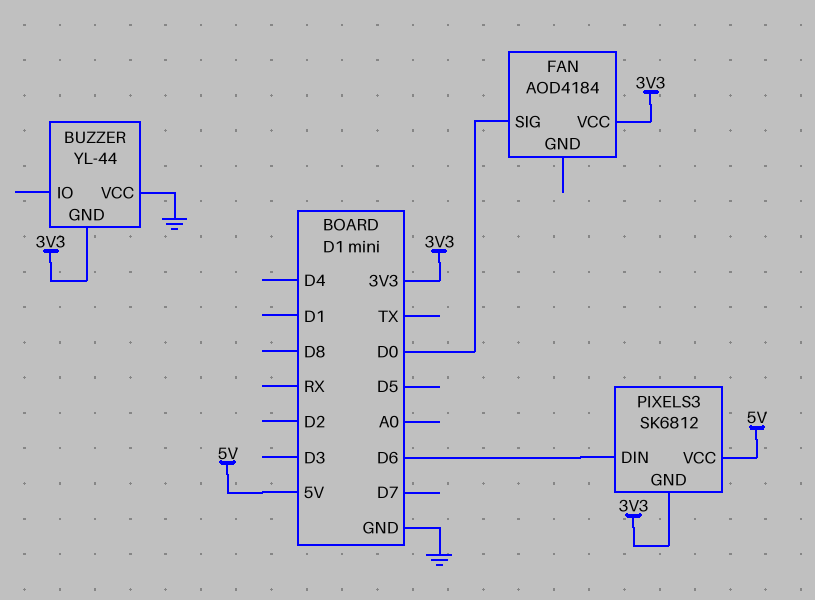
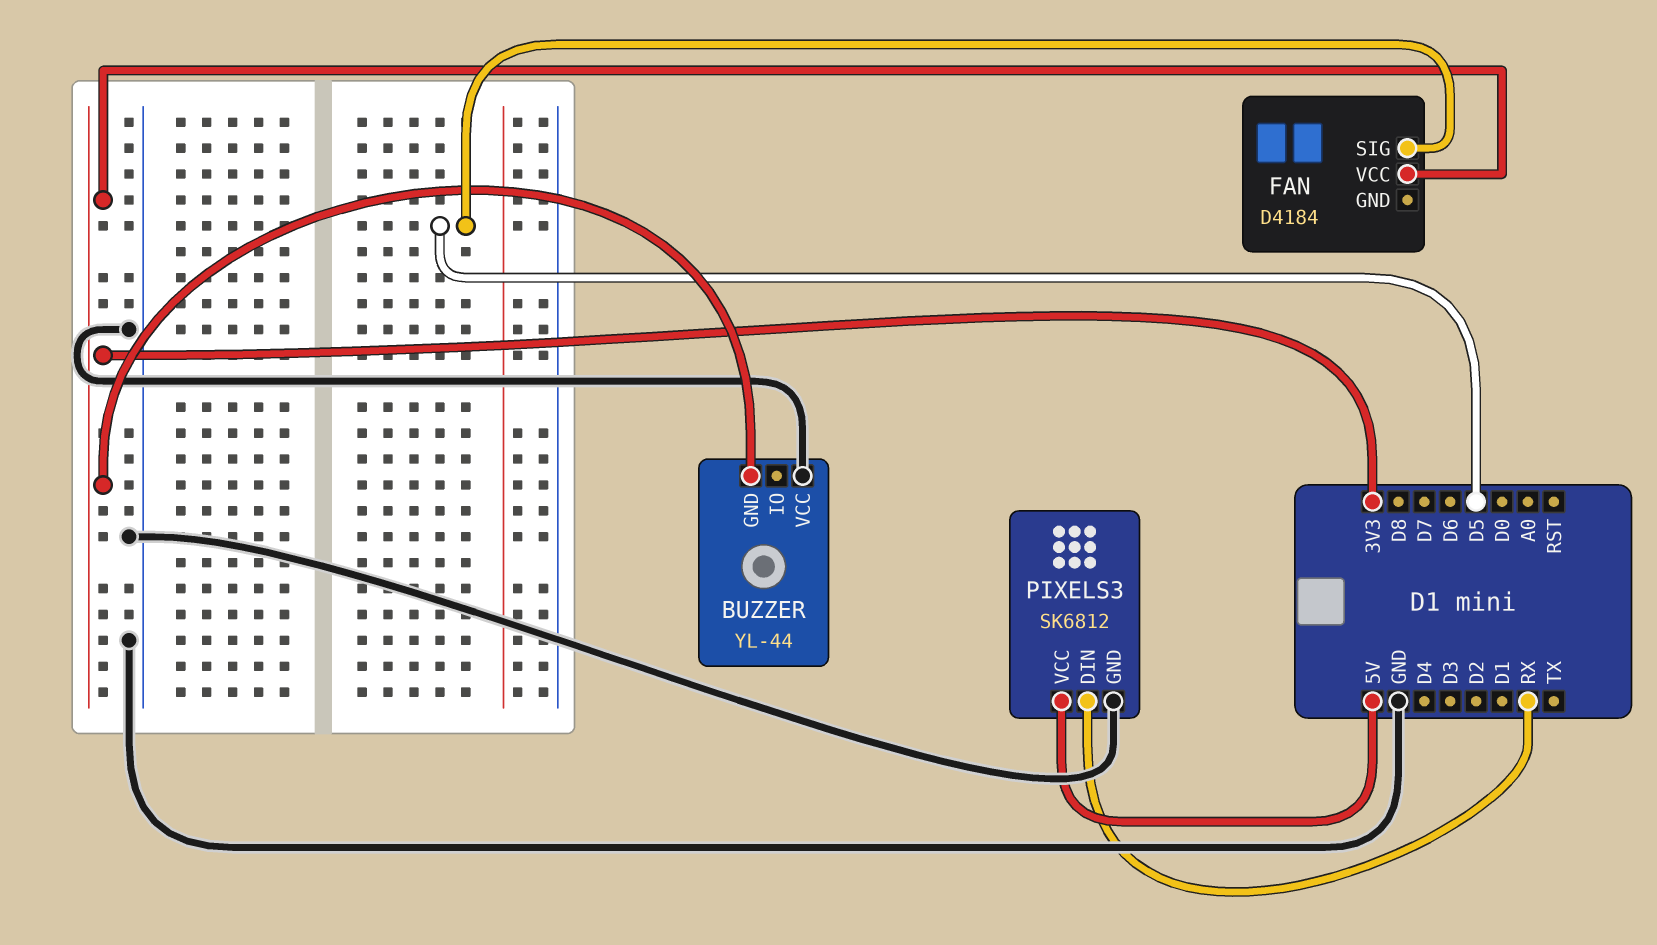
FAN: AOD4184 -> D4184
FAN pin SIG: D0 -> D5
PIXELS3 pin DIN: D6 -> RX
PIXELS3 pin GND: 3V3 -> GND

